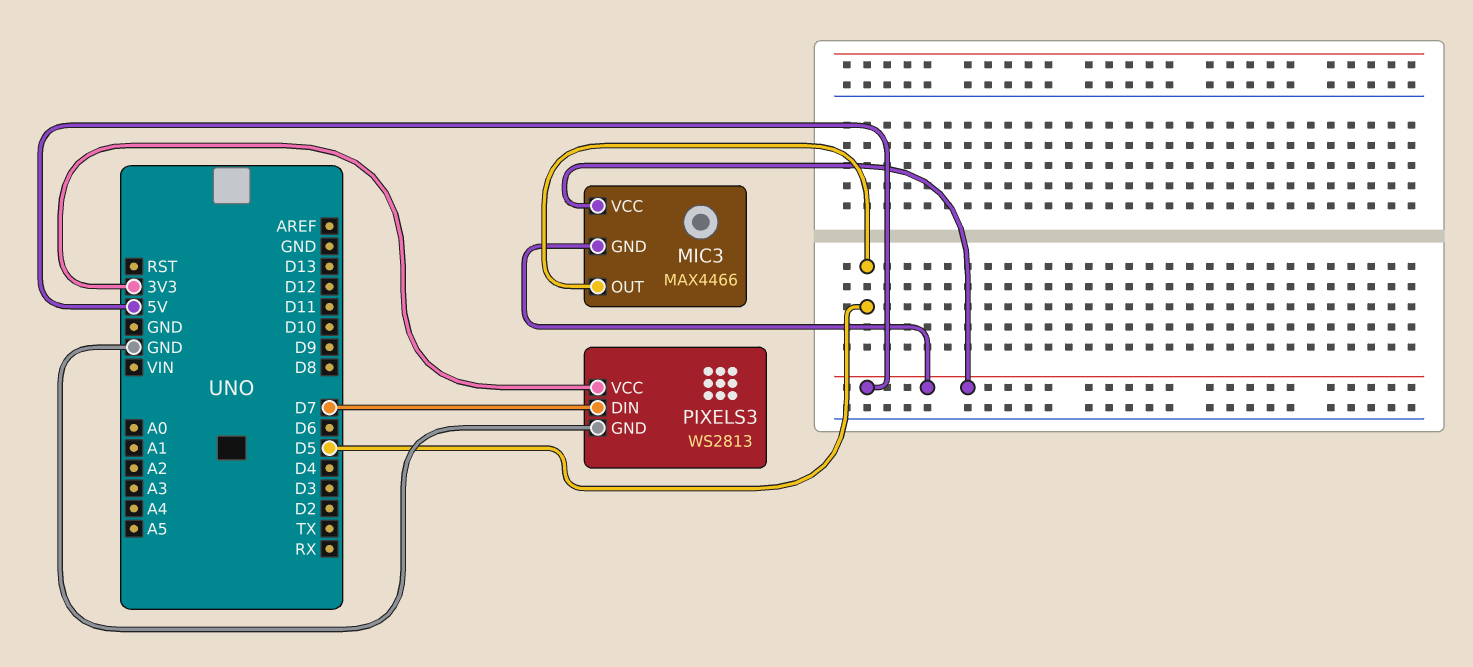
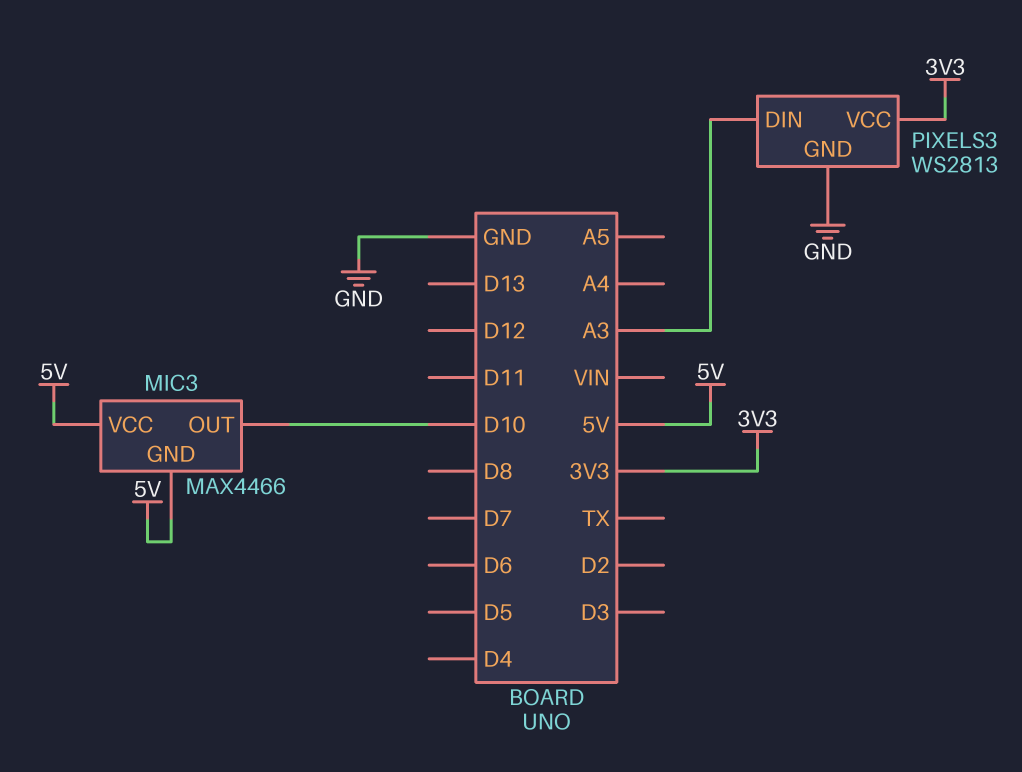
MIC3 pin OUT: D5 -> D10
PIXELS3 pin DIN: D7 -> A3

